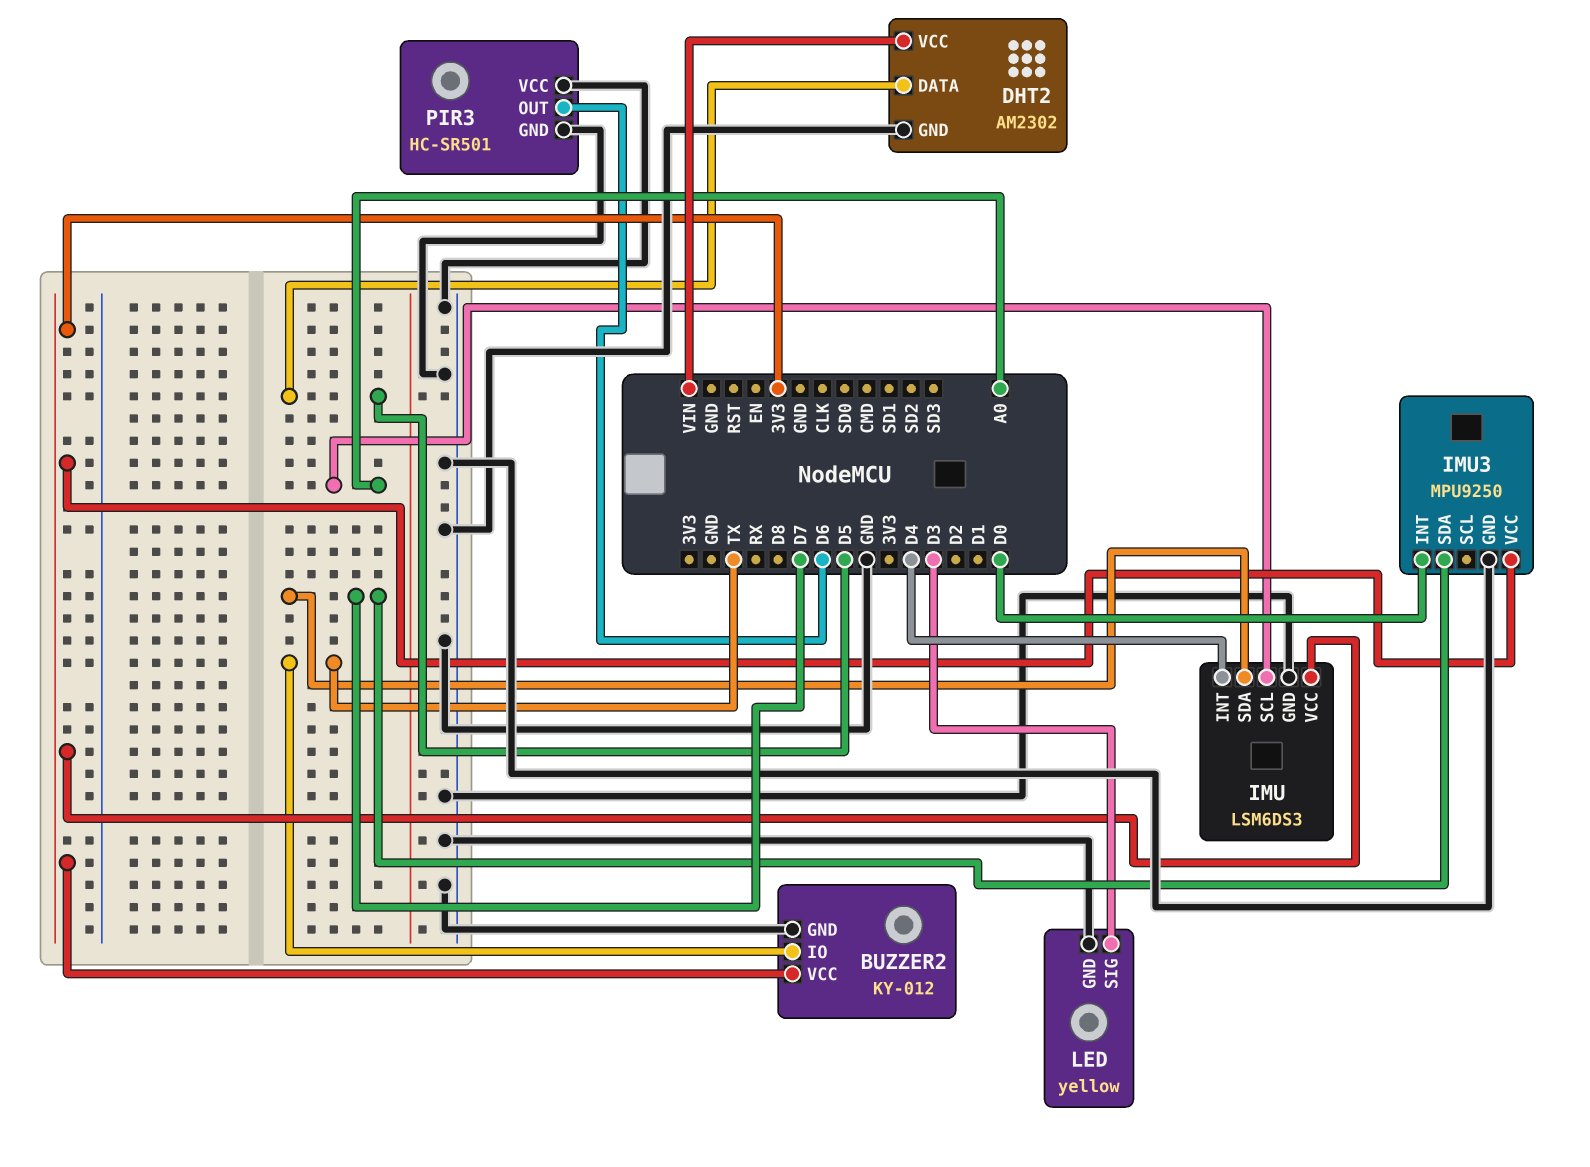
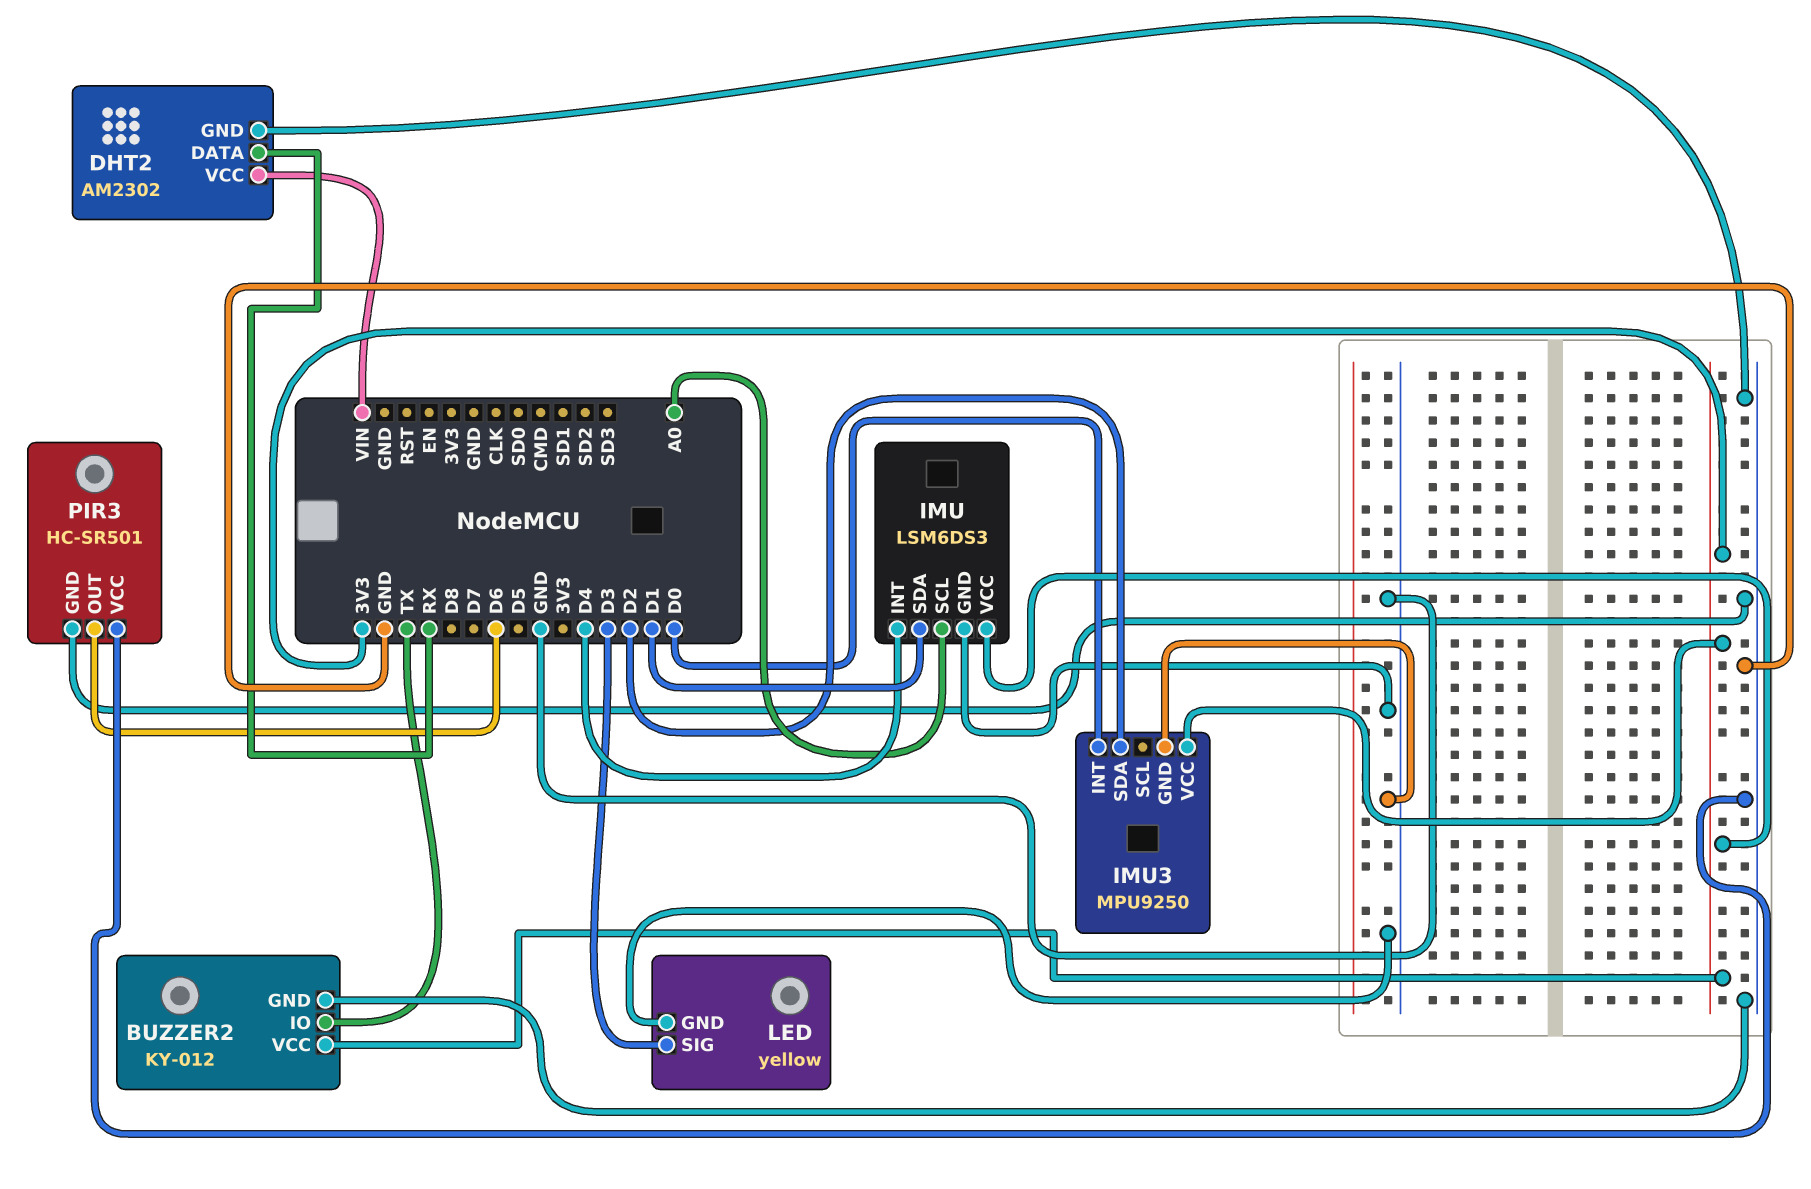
DHT2 pin DATA: D5 -> RX
IMU pin SDA: D7 -> D1
IMU3 pin SDA: D7 -> D2

